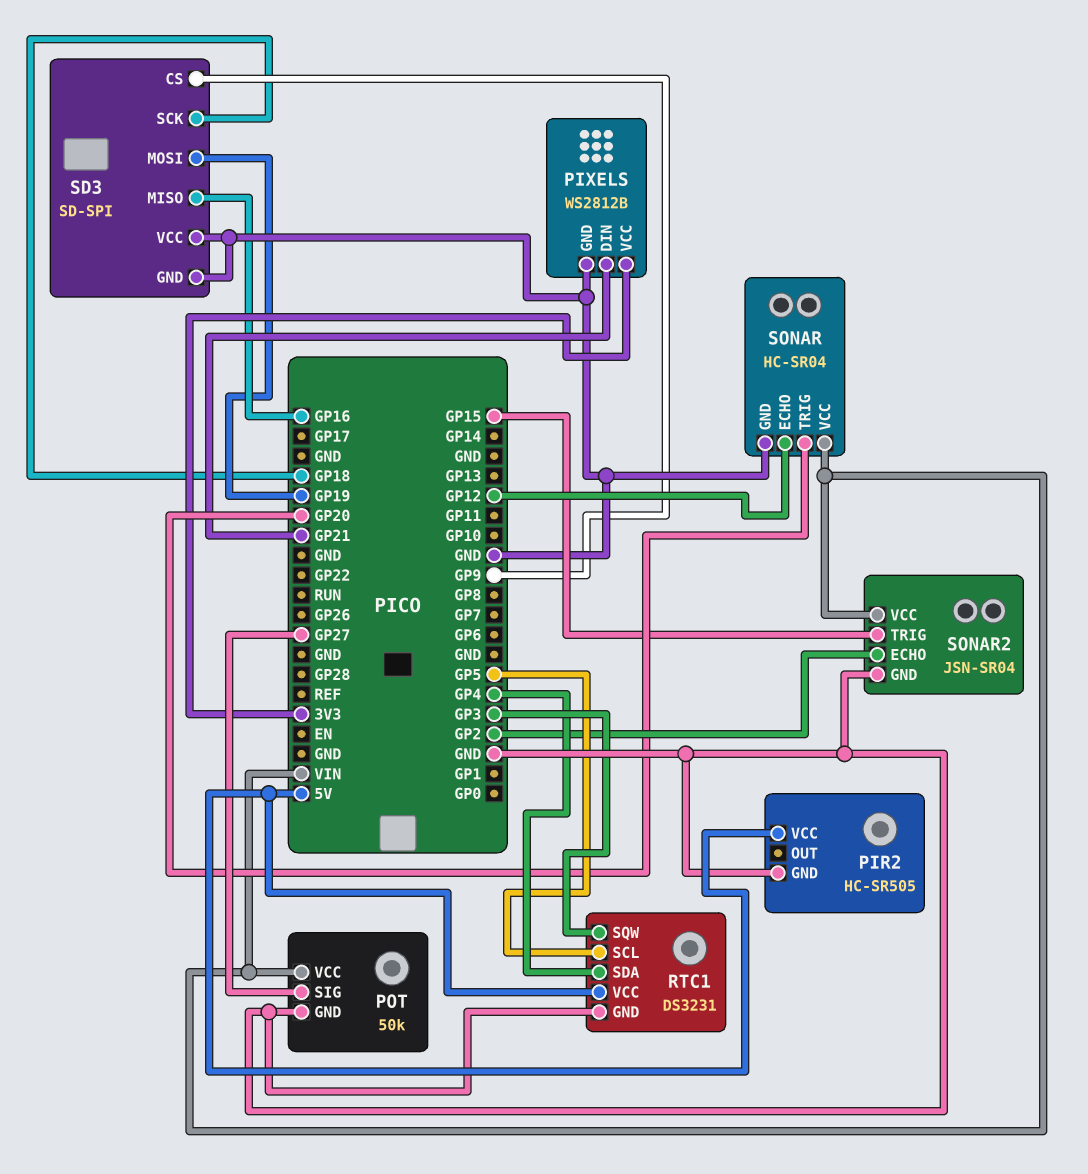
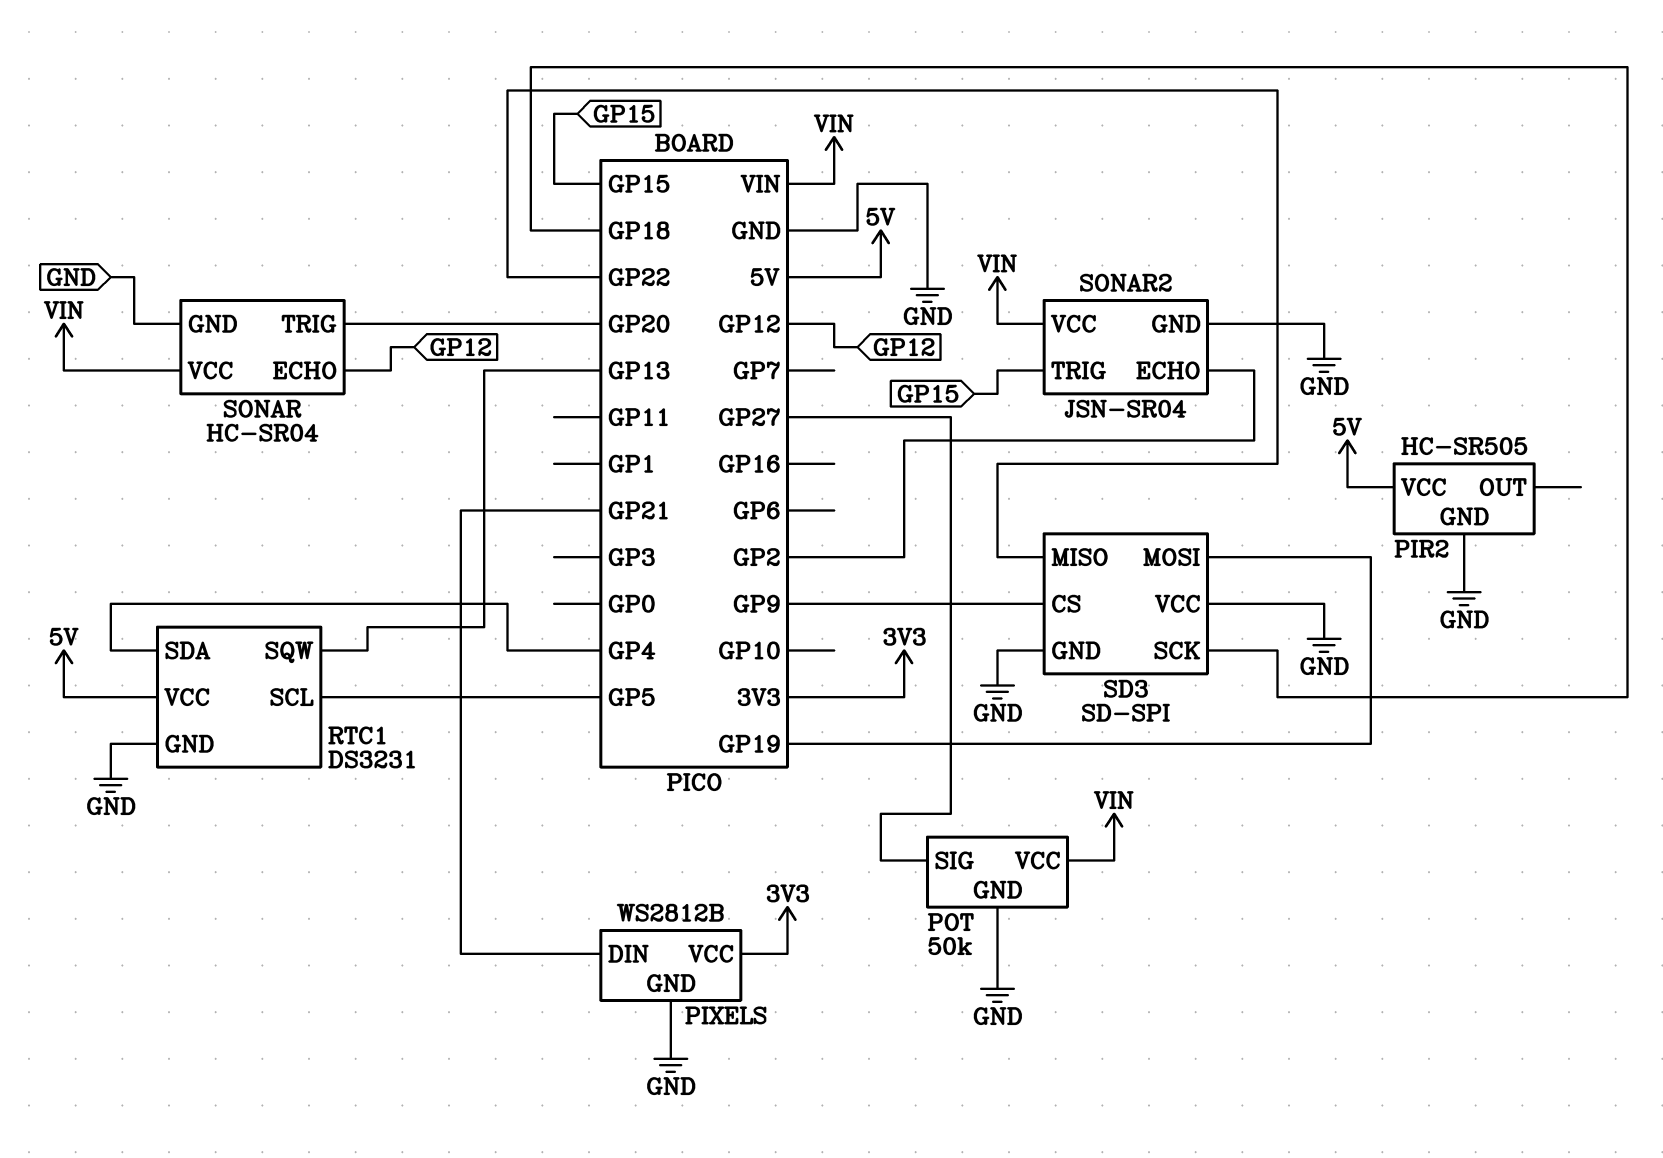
RTC1 pin SQW: GP3 -> GP13
SD3 pin MISO: GP16 -> GP22

